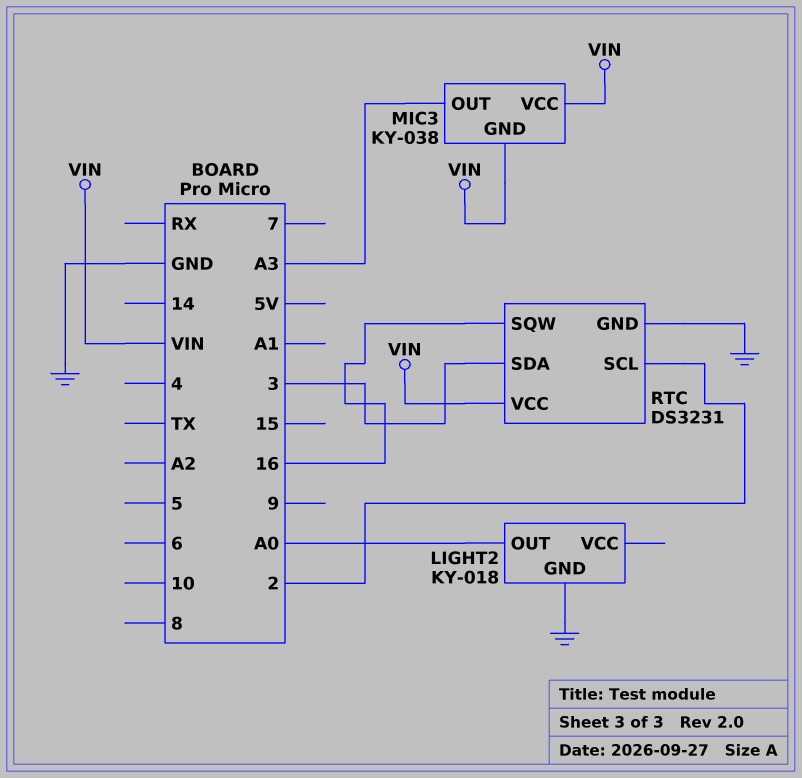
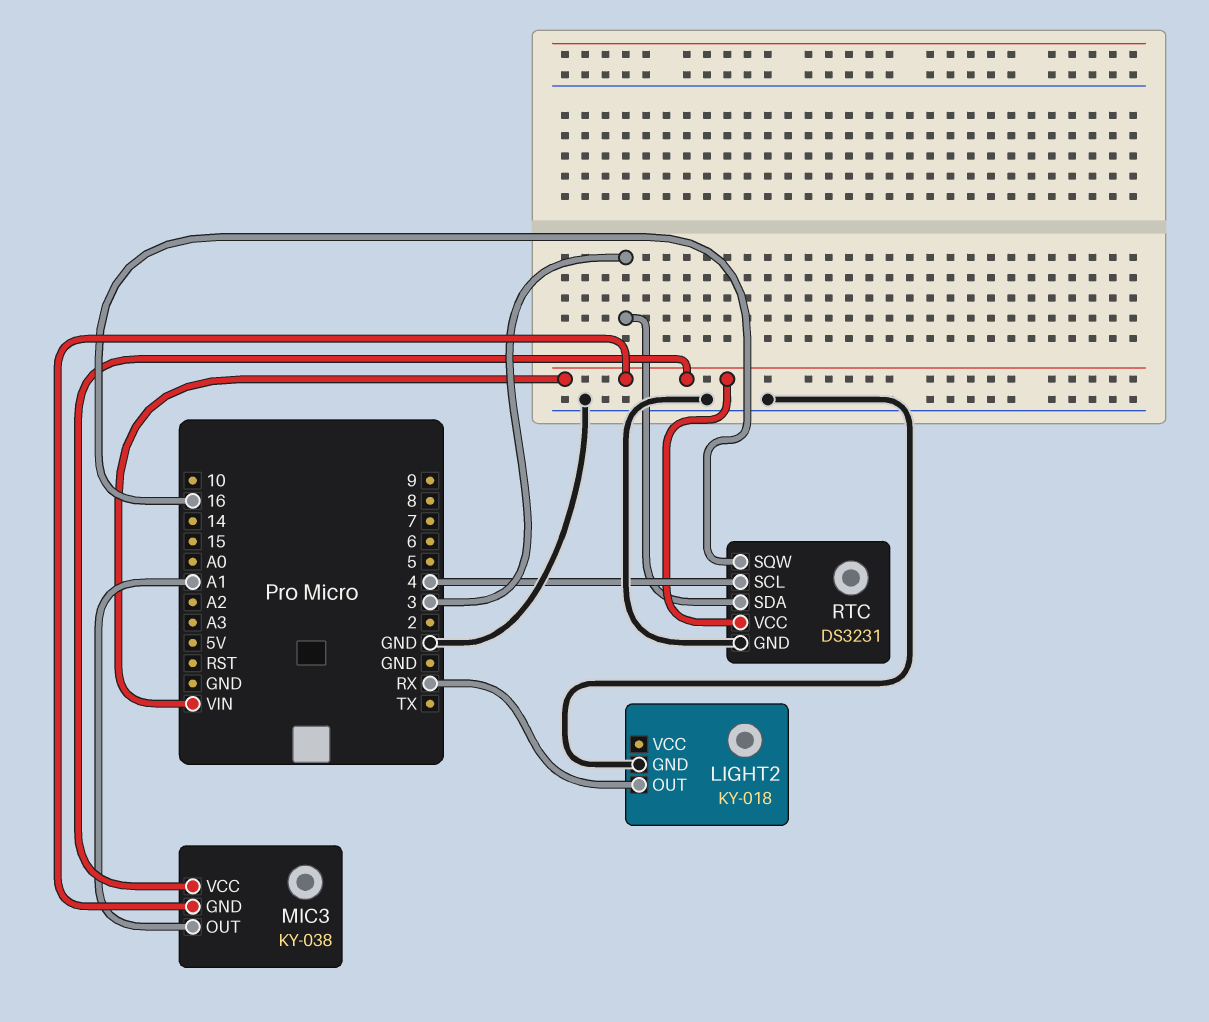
LIGHT2 pin OUT: A0 -> RX
MIC3 pin OUT: A3 -> A1
RTC pin SCL: 2 -> 4

